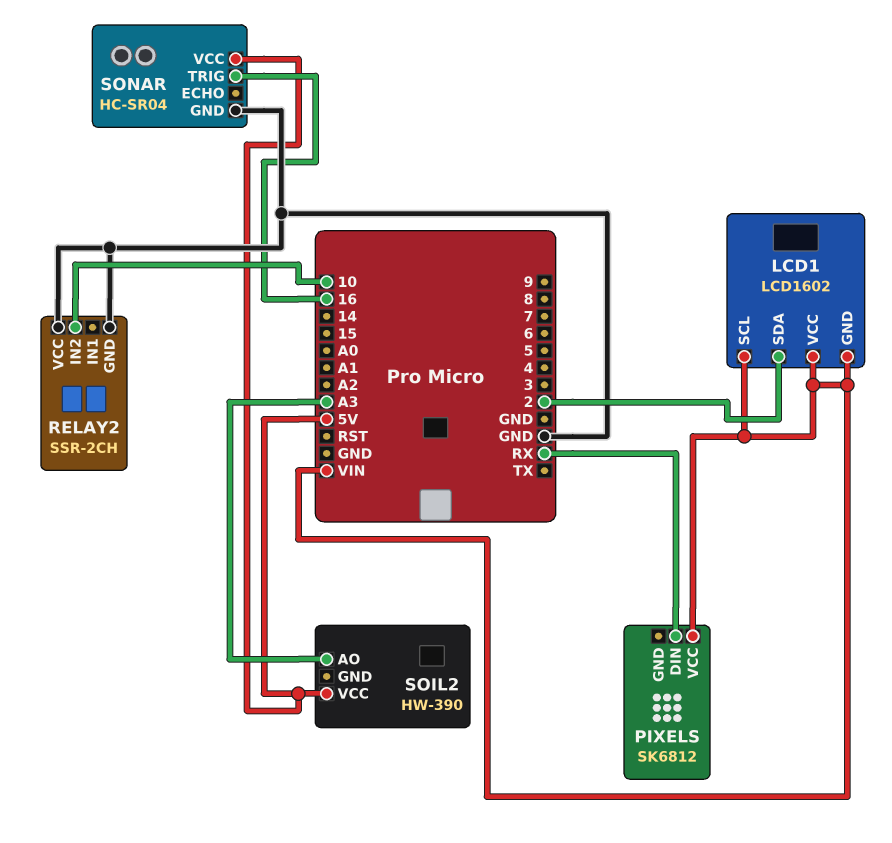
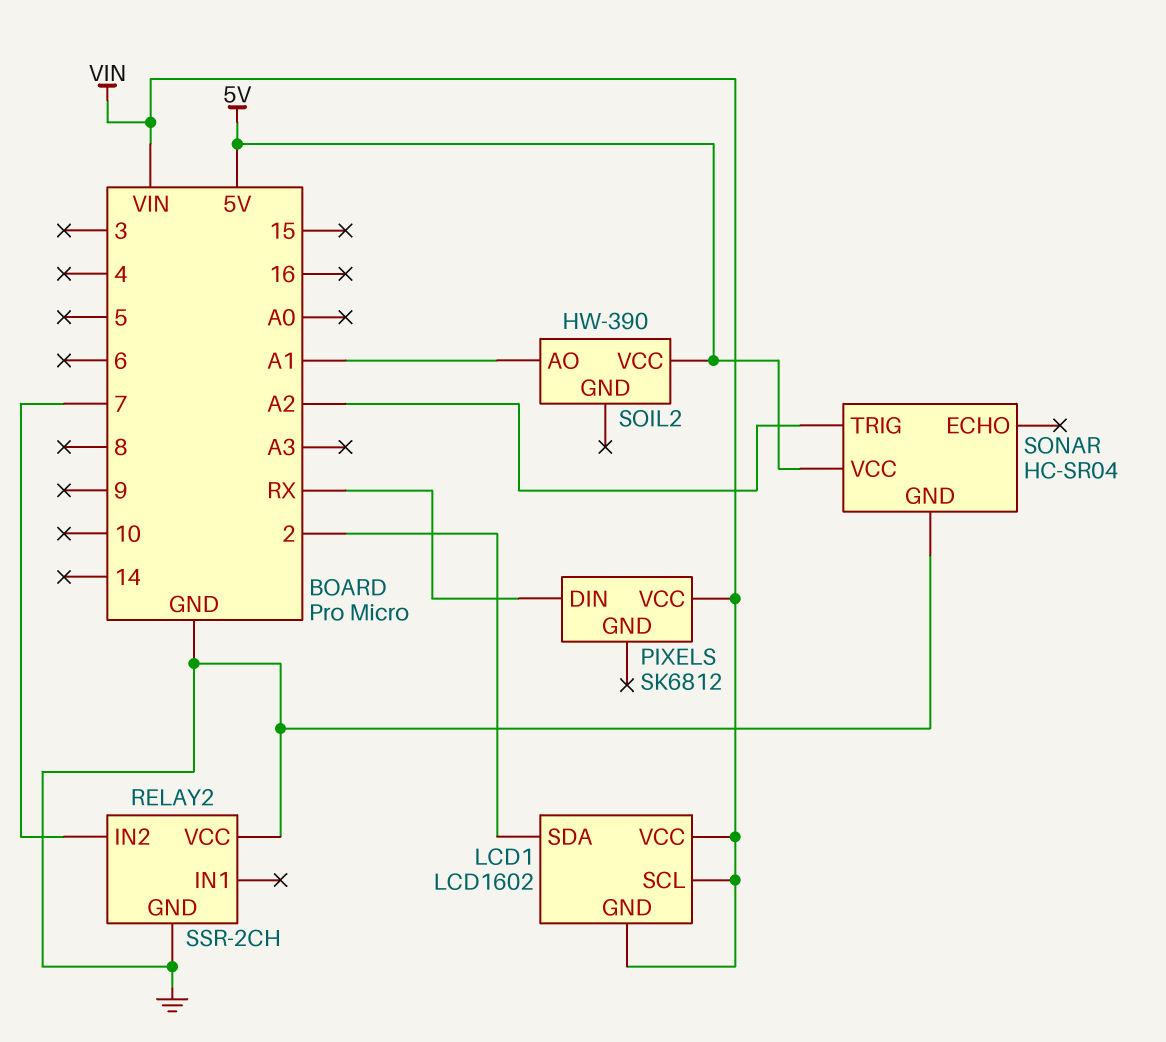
RELAY2 pin IN2: 10 -> 7
SOIL2 pin AO: A3 -> A1
SONAR pin TRIG: 16 -> A2

